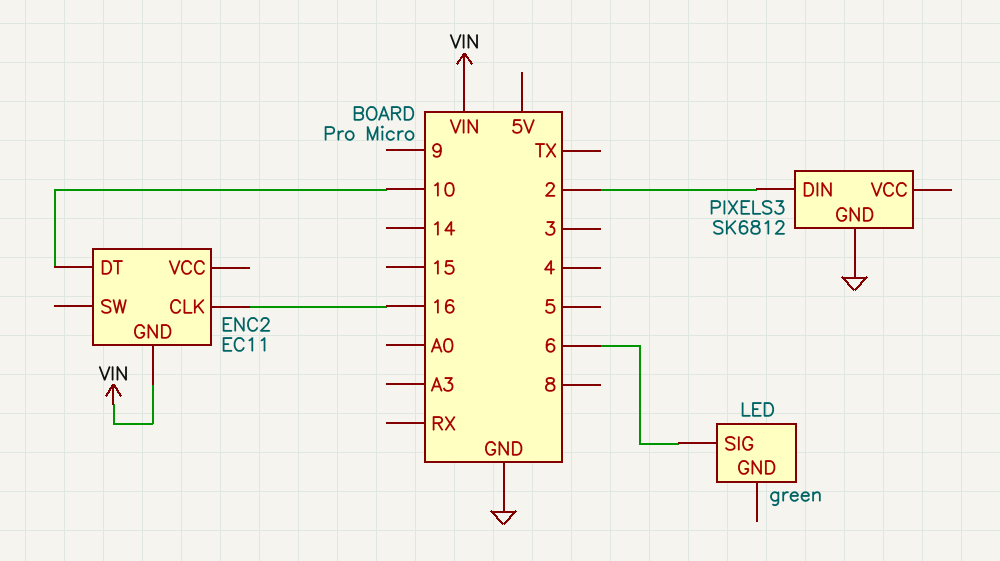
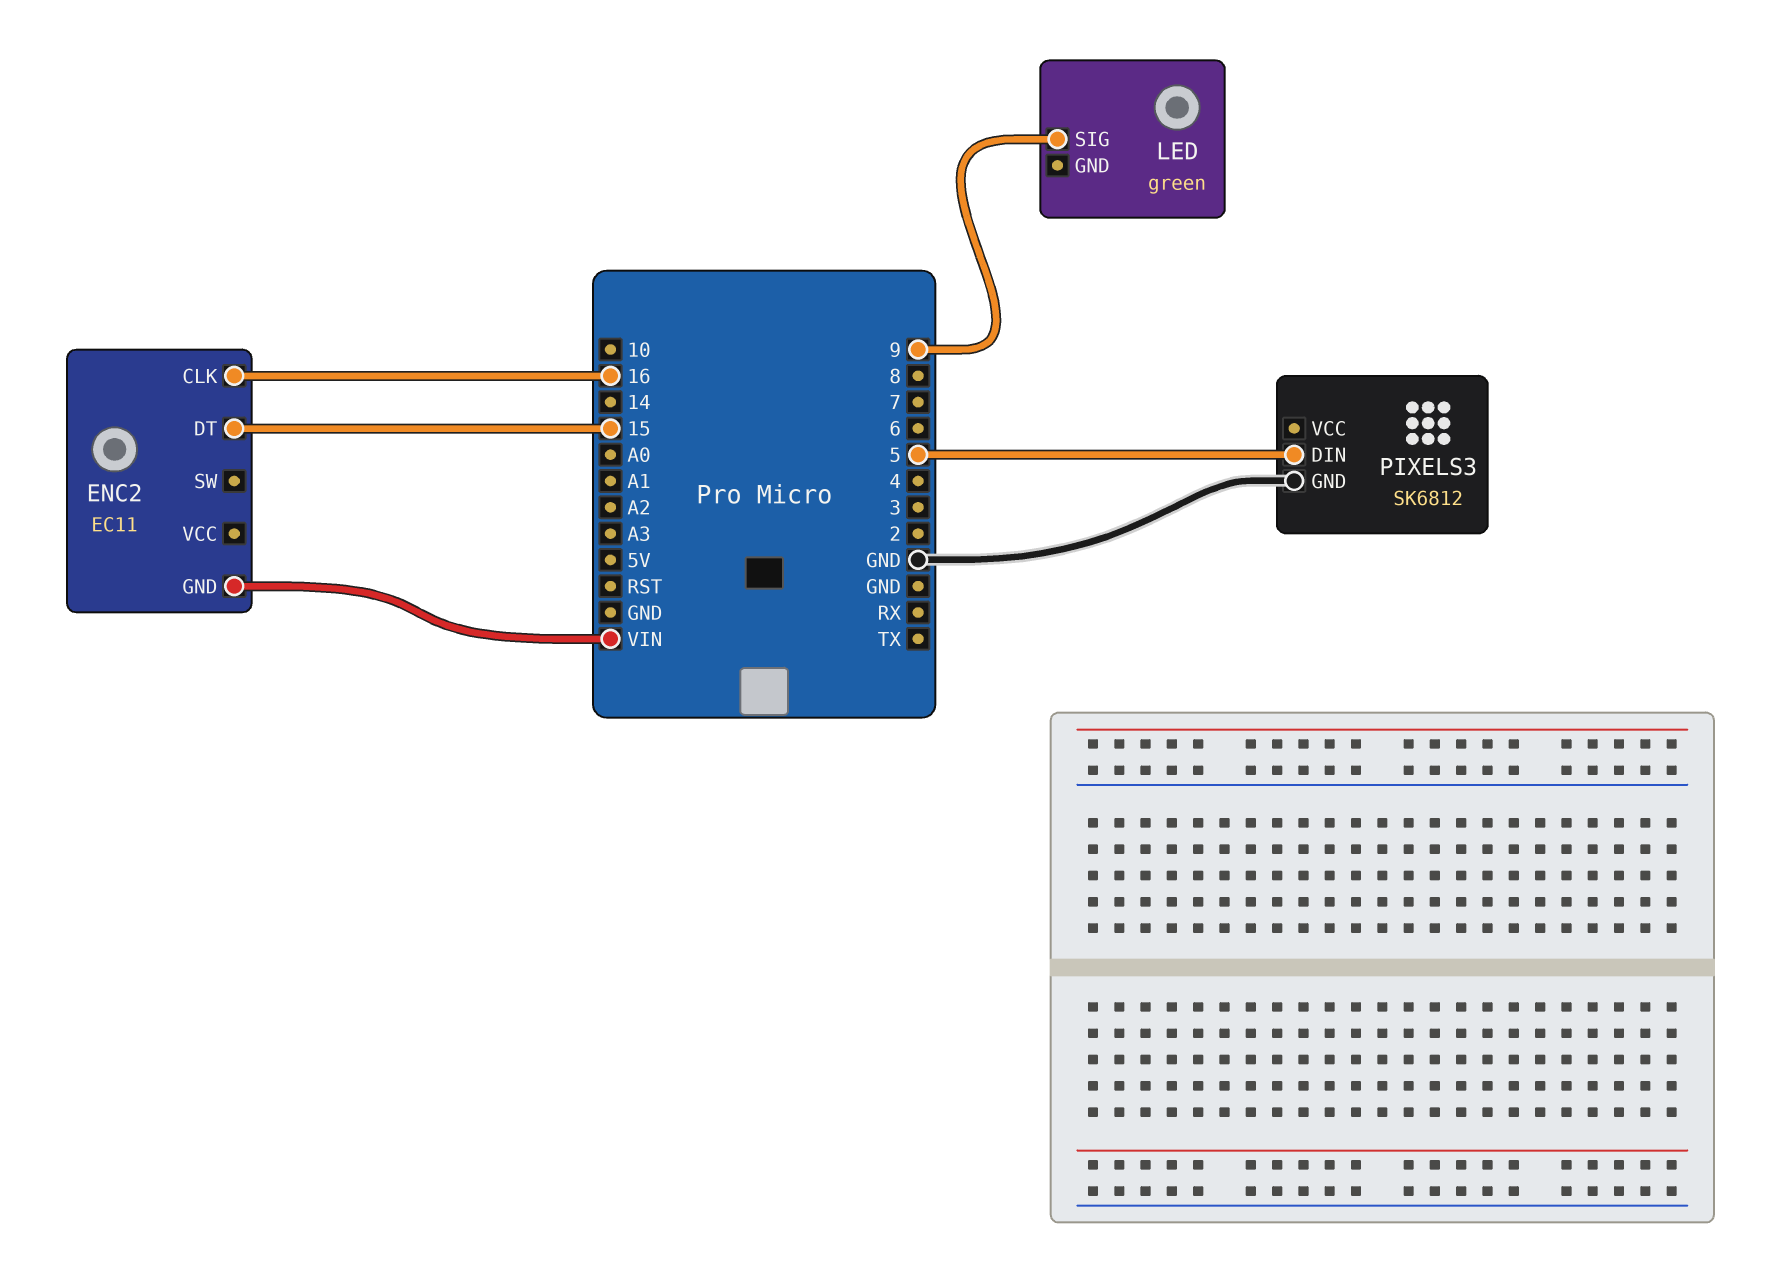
ENC2 pin DT: 10 -> 15
LED pin SIG: 6 -> 9
PIXELS3 pin DIN: 2 -> 5

